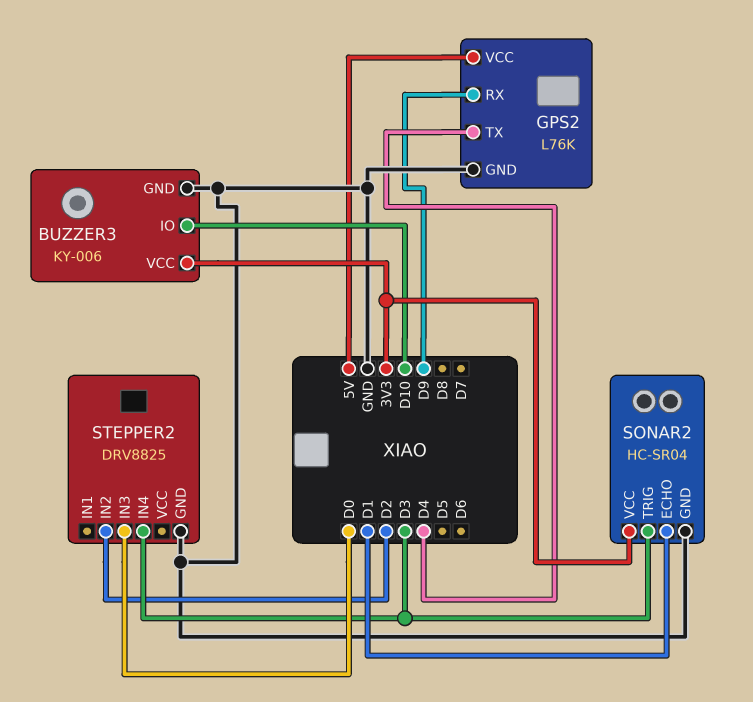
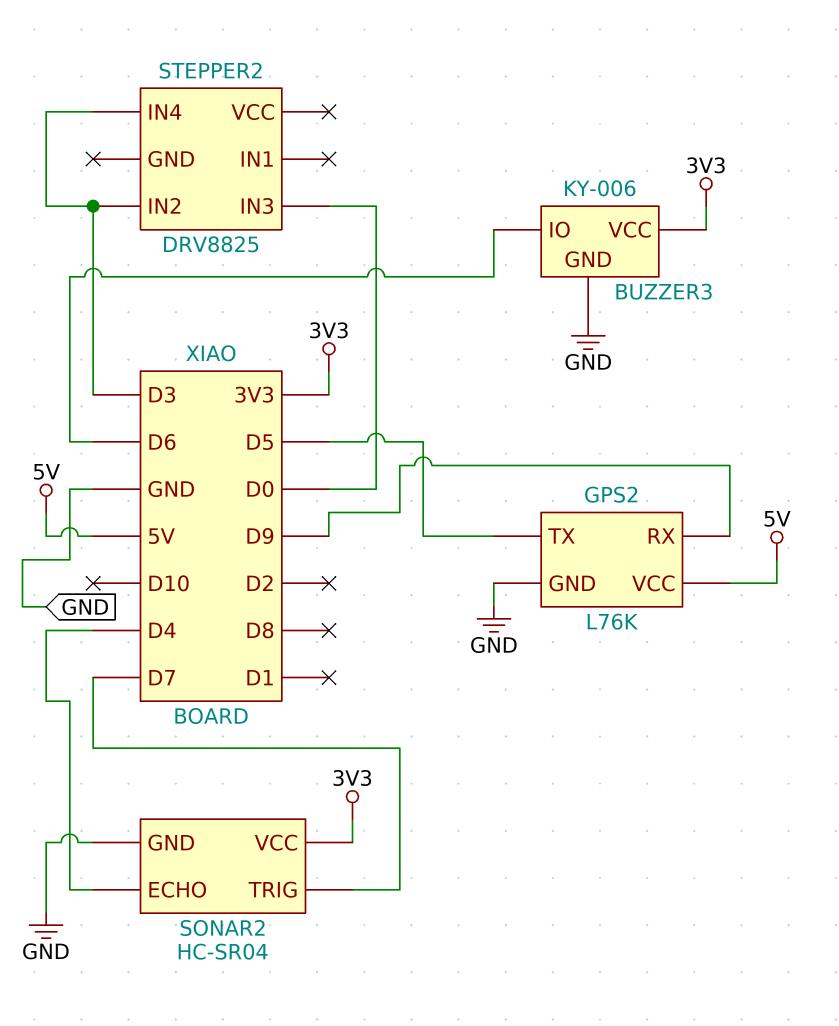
BUZZER3 pin IO: D10 -> D6
GPS2 pin TX: D4 -> D5
SONAR2 pin ECHO: D1 -> D4
SONAR2 pin TRIG: D3 -> D7
STEPPER2 pin GND: GND -> none
STEPPER2 pin IN2: D2 -> D3

